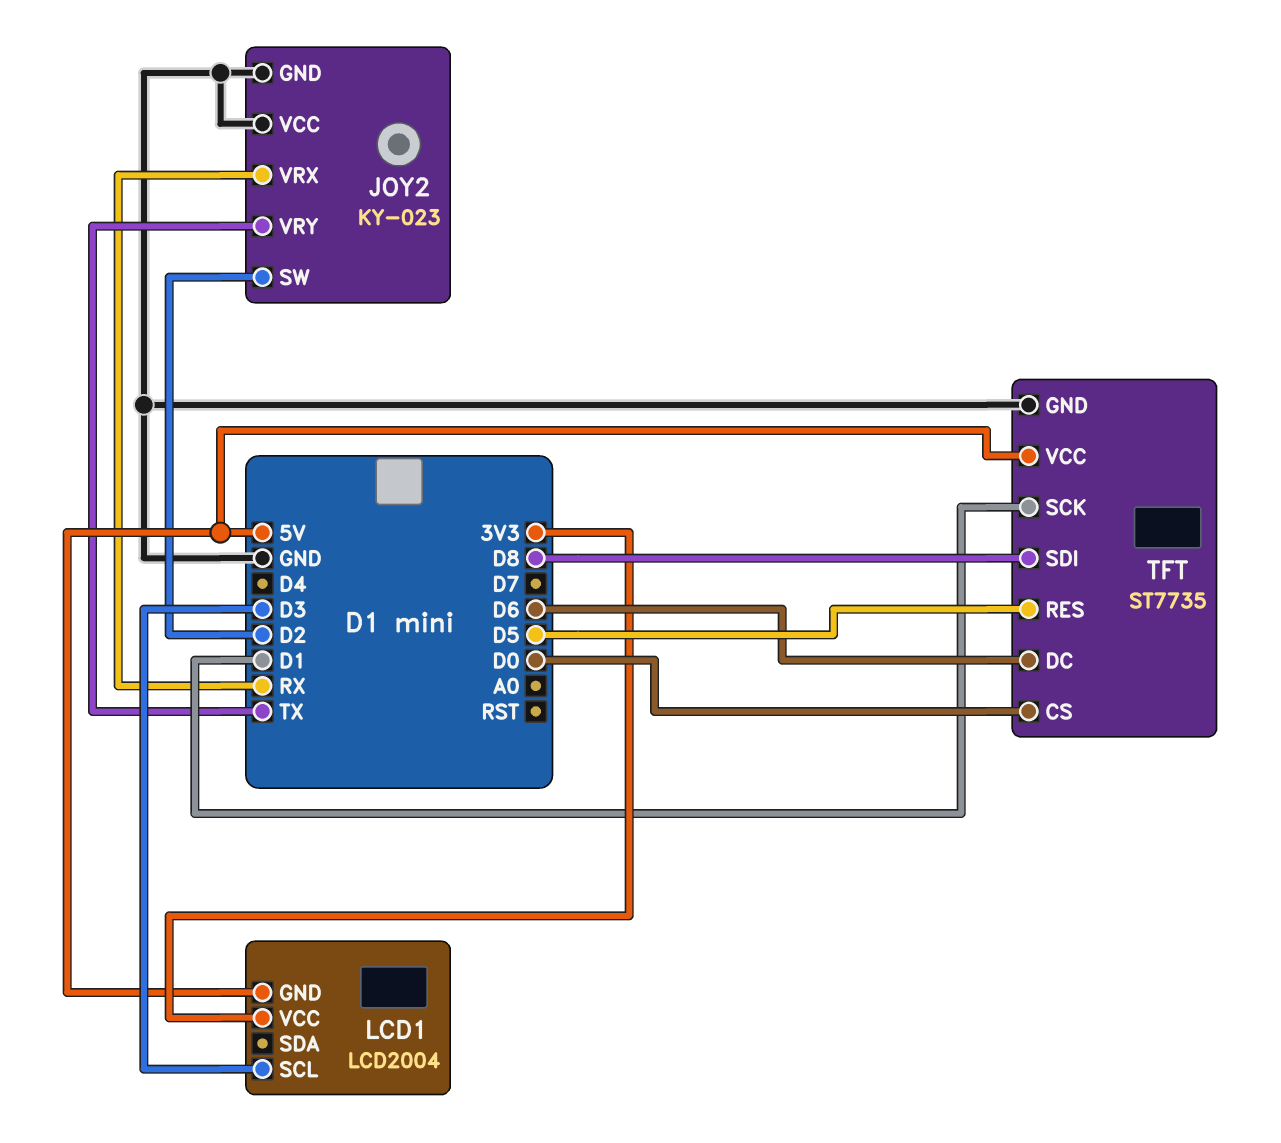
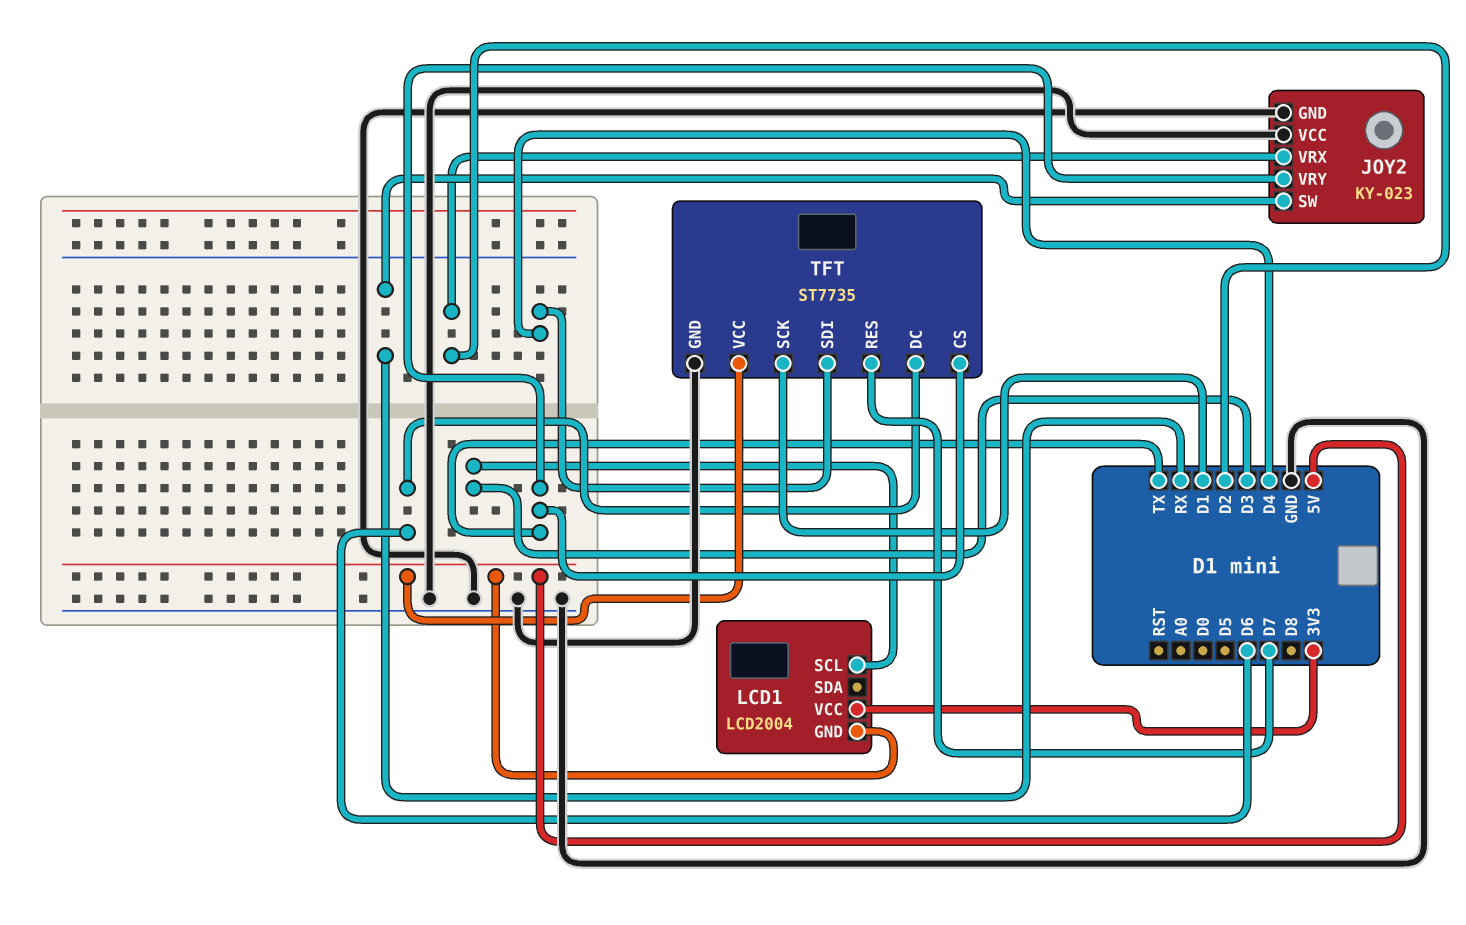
JOY2 pin SW: D2 -> RX
JOY2 pin VRX: RX -> D2
TFT pin CS: D0 -> TX
TFT pin RES: D5 -> D7
TFT pin SDI: D8 -> D4

